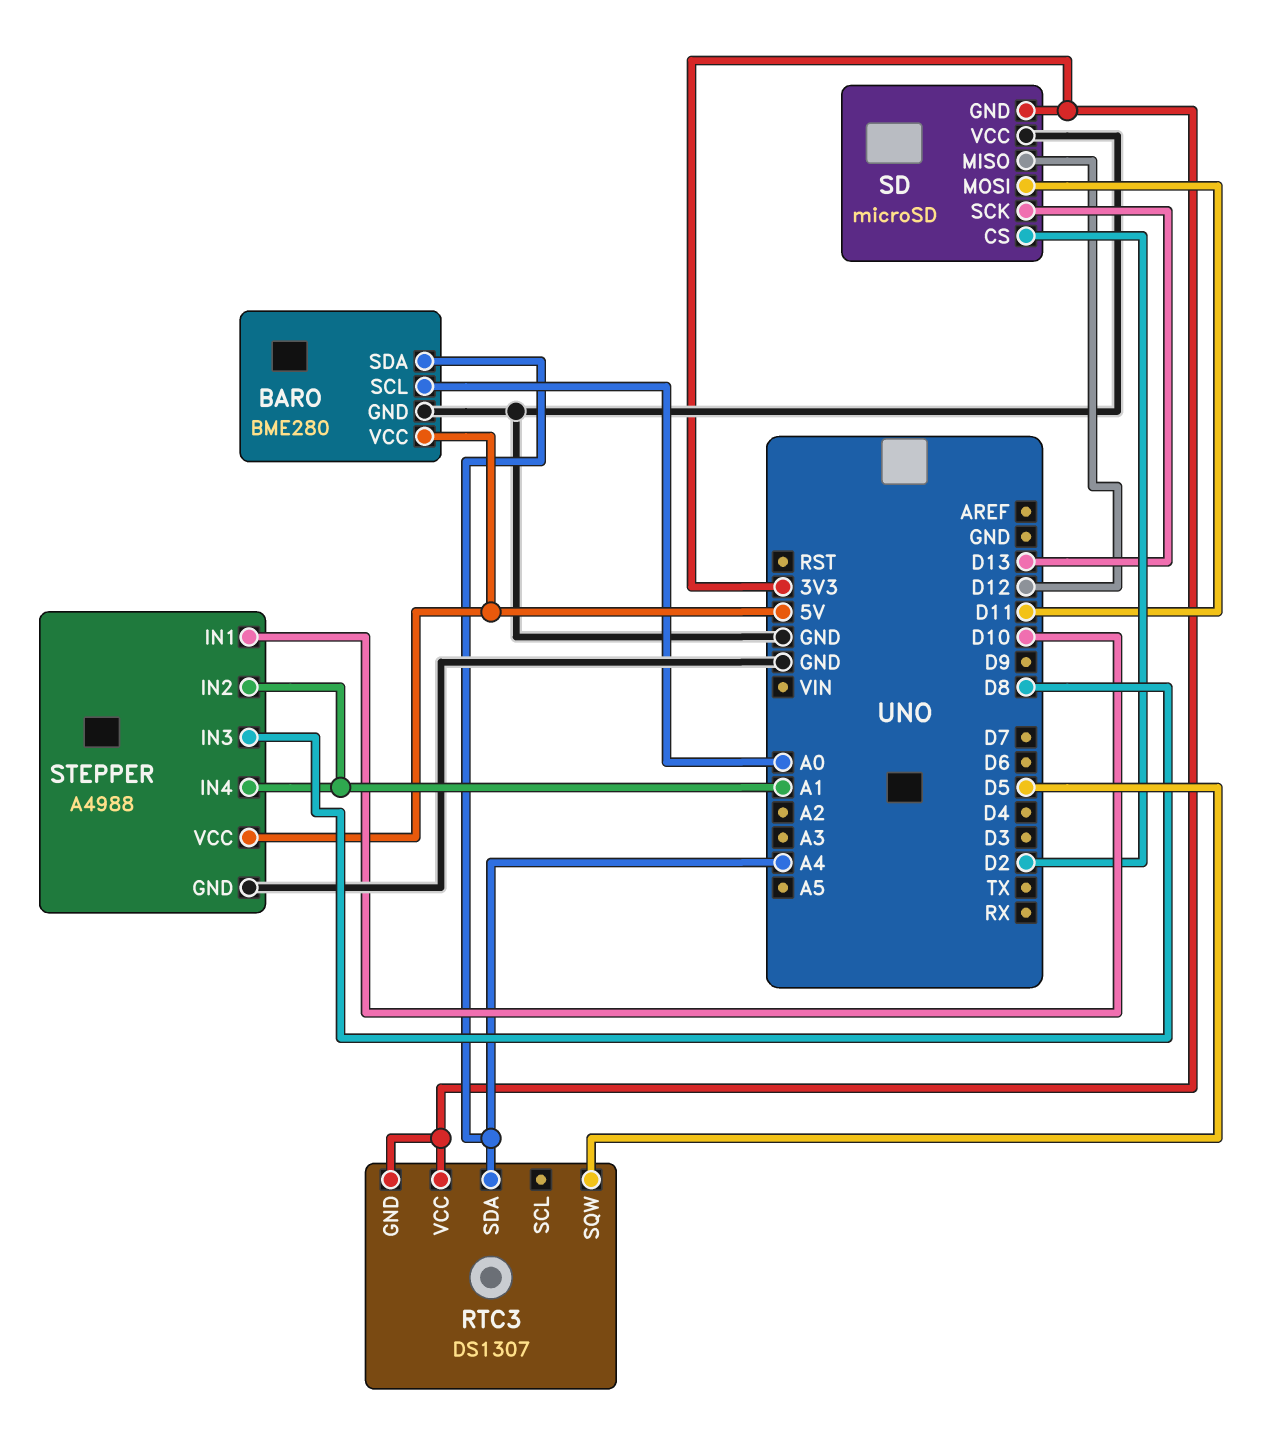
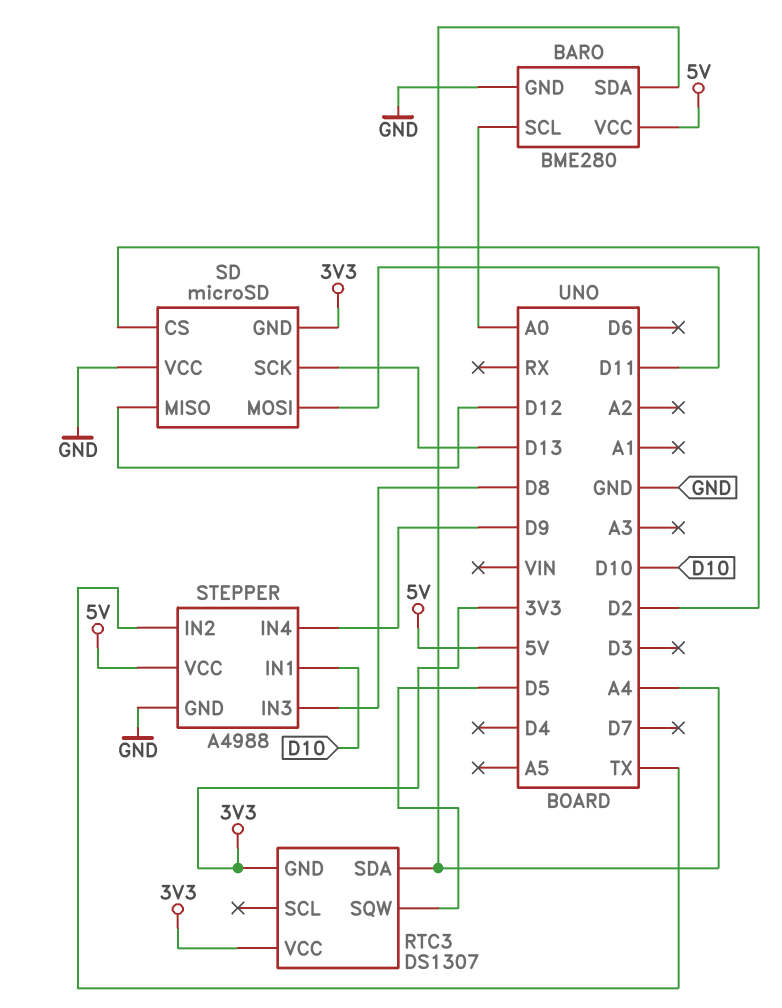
STEPPER pin IN2: A1 -> TX
STEPPER pin IN4: A1 -> D9

